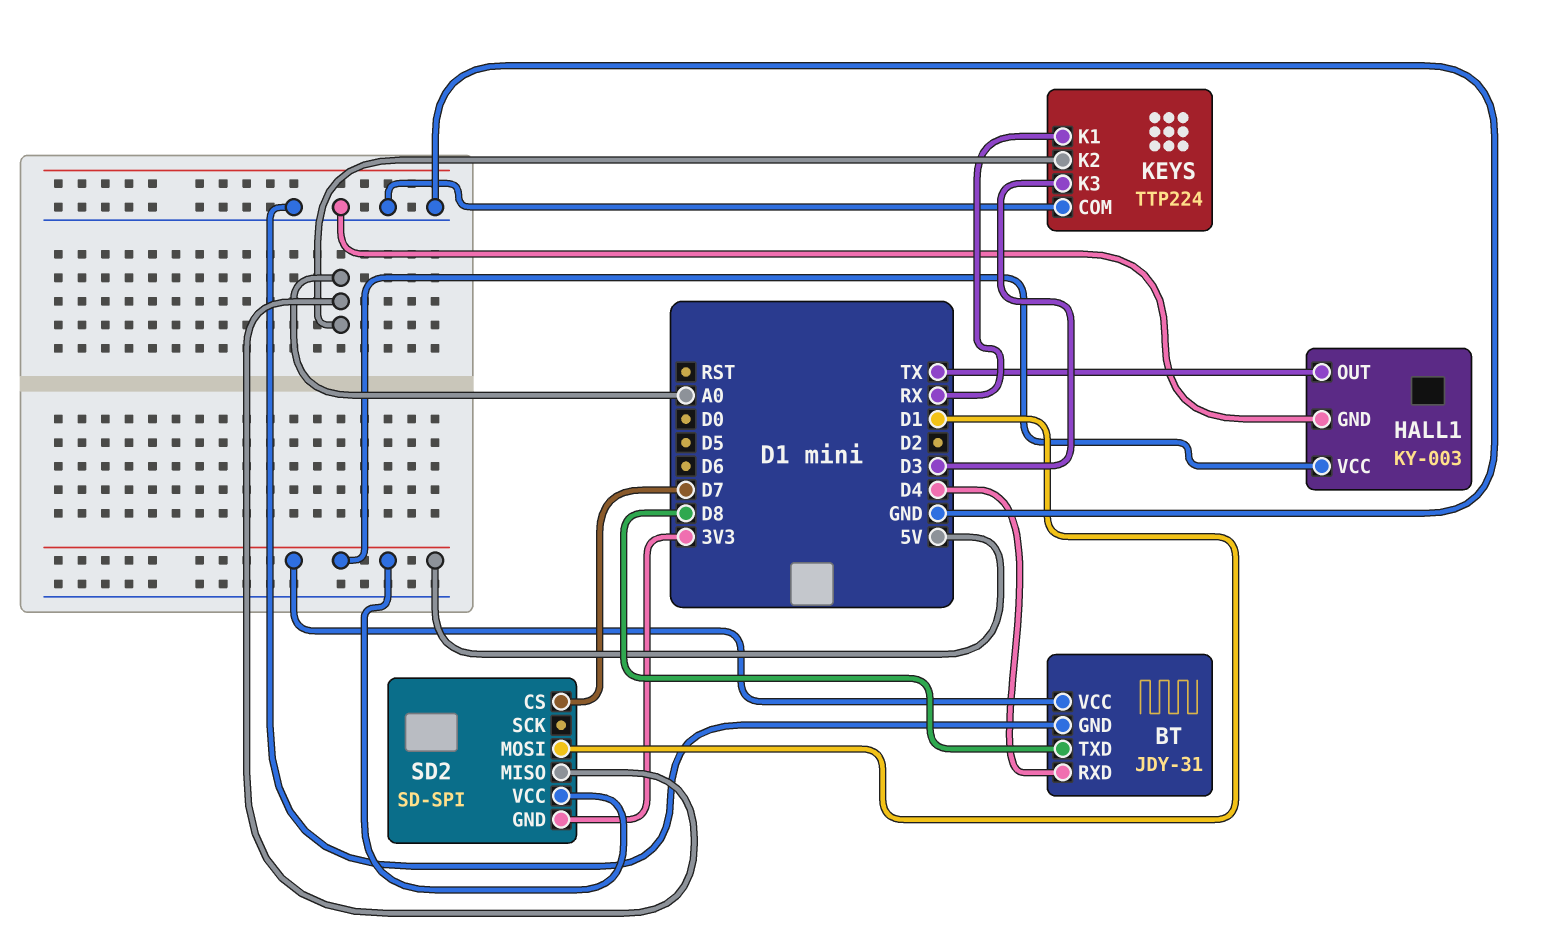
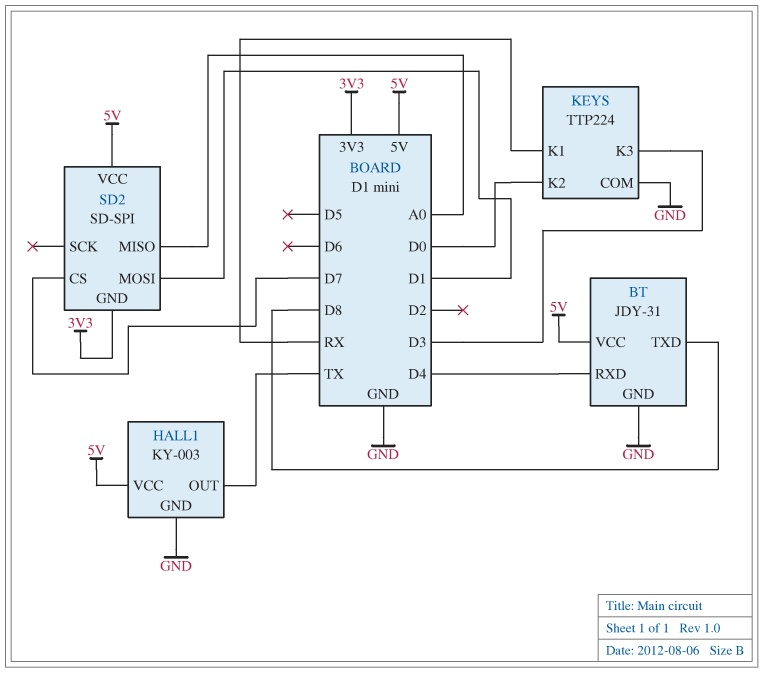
KEYS pin K2: A0 -> D0

